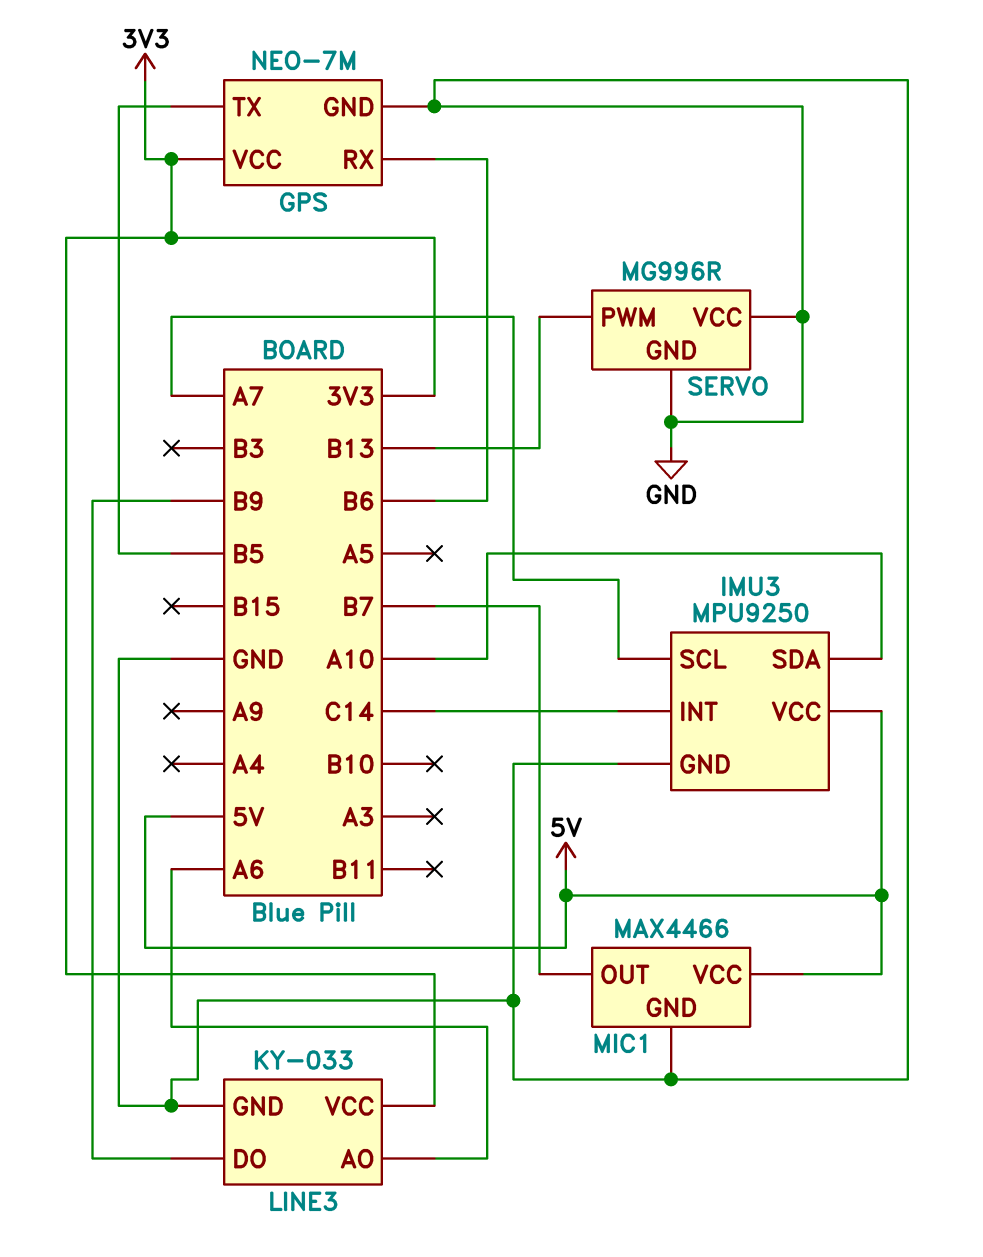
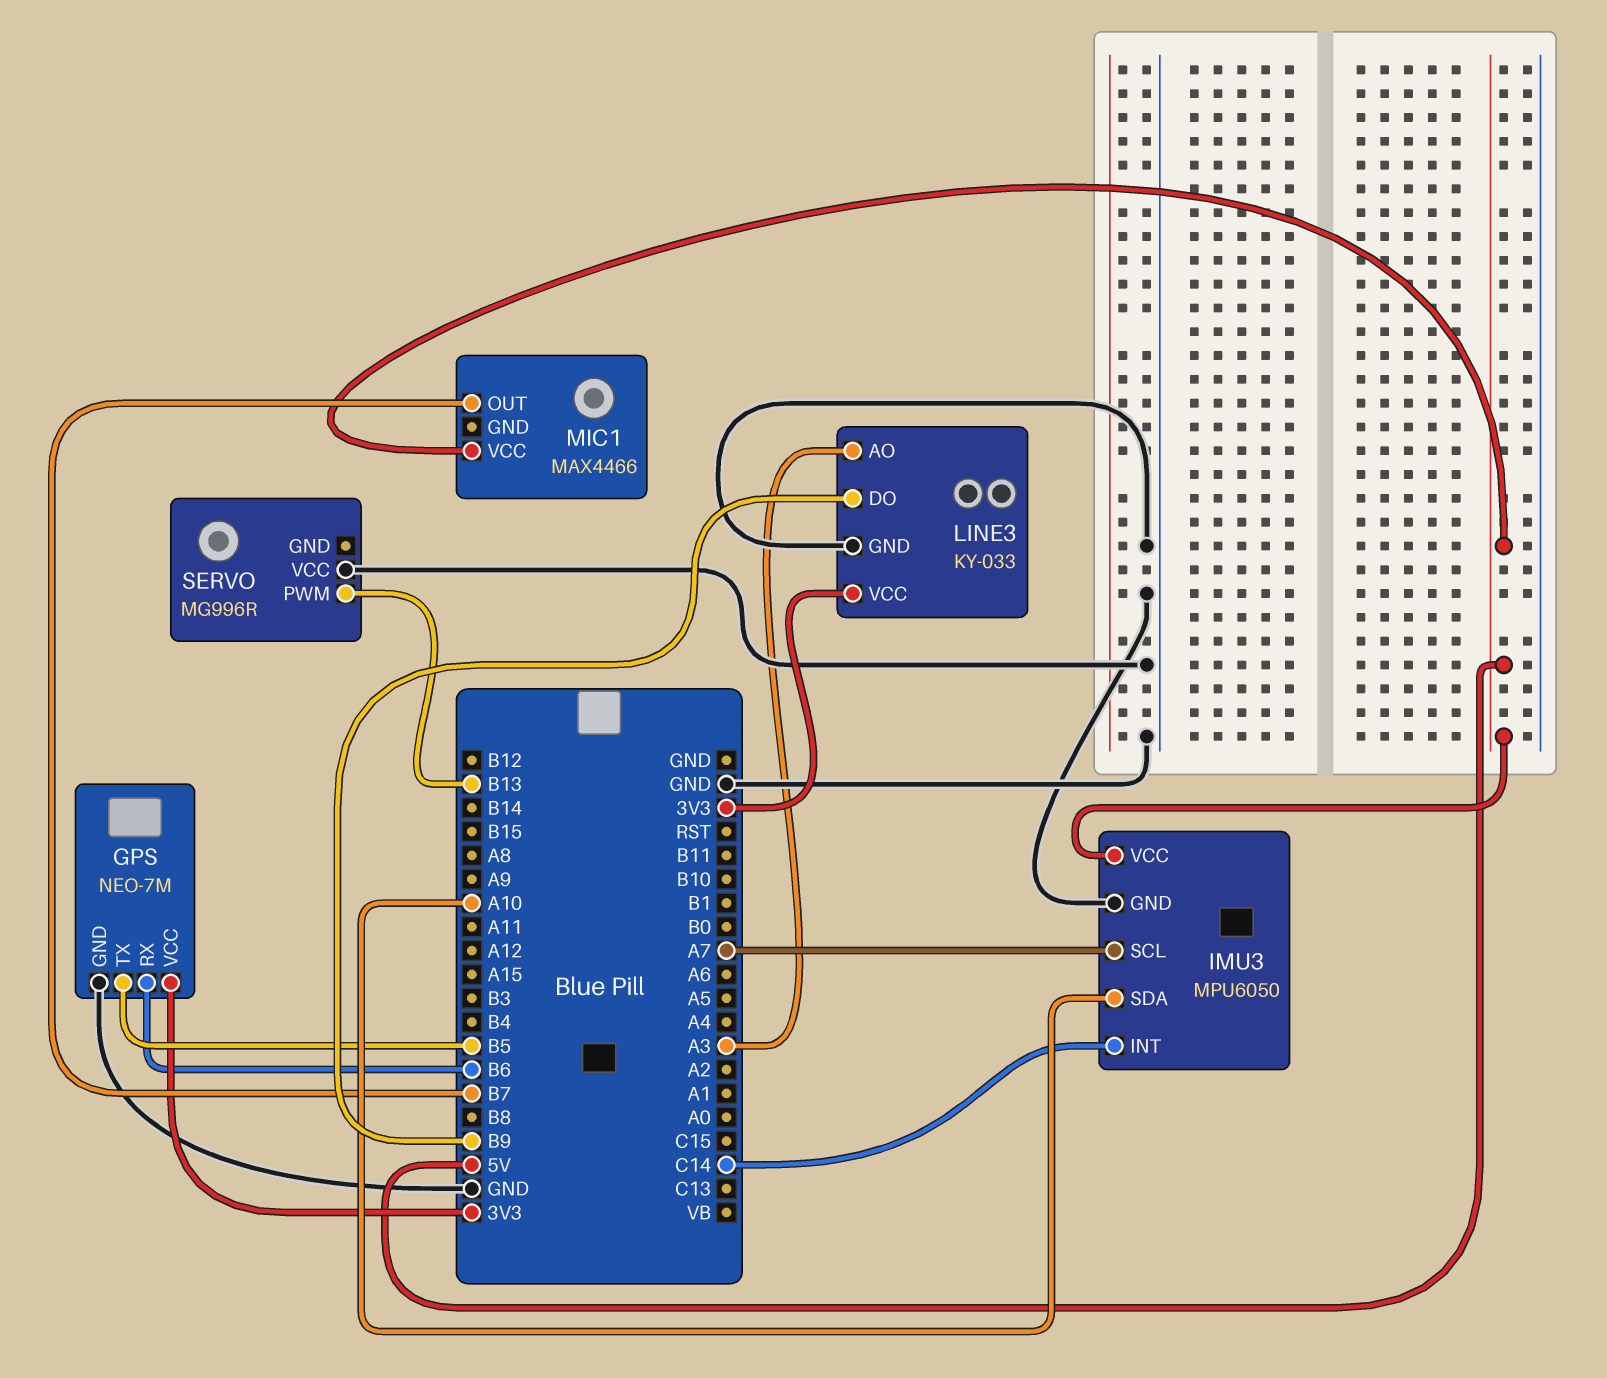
IMU3: MPU9250 -> MPU6050
LINE3 pin AO: A6 -> A3
MIC1 pin GND: GND -> none
SERVO pin GND: GND -> none

